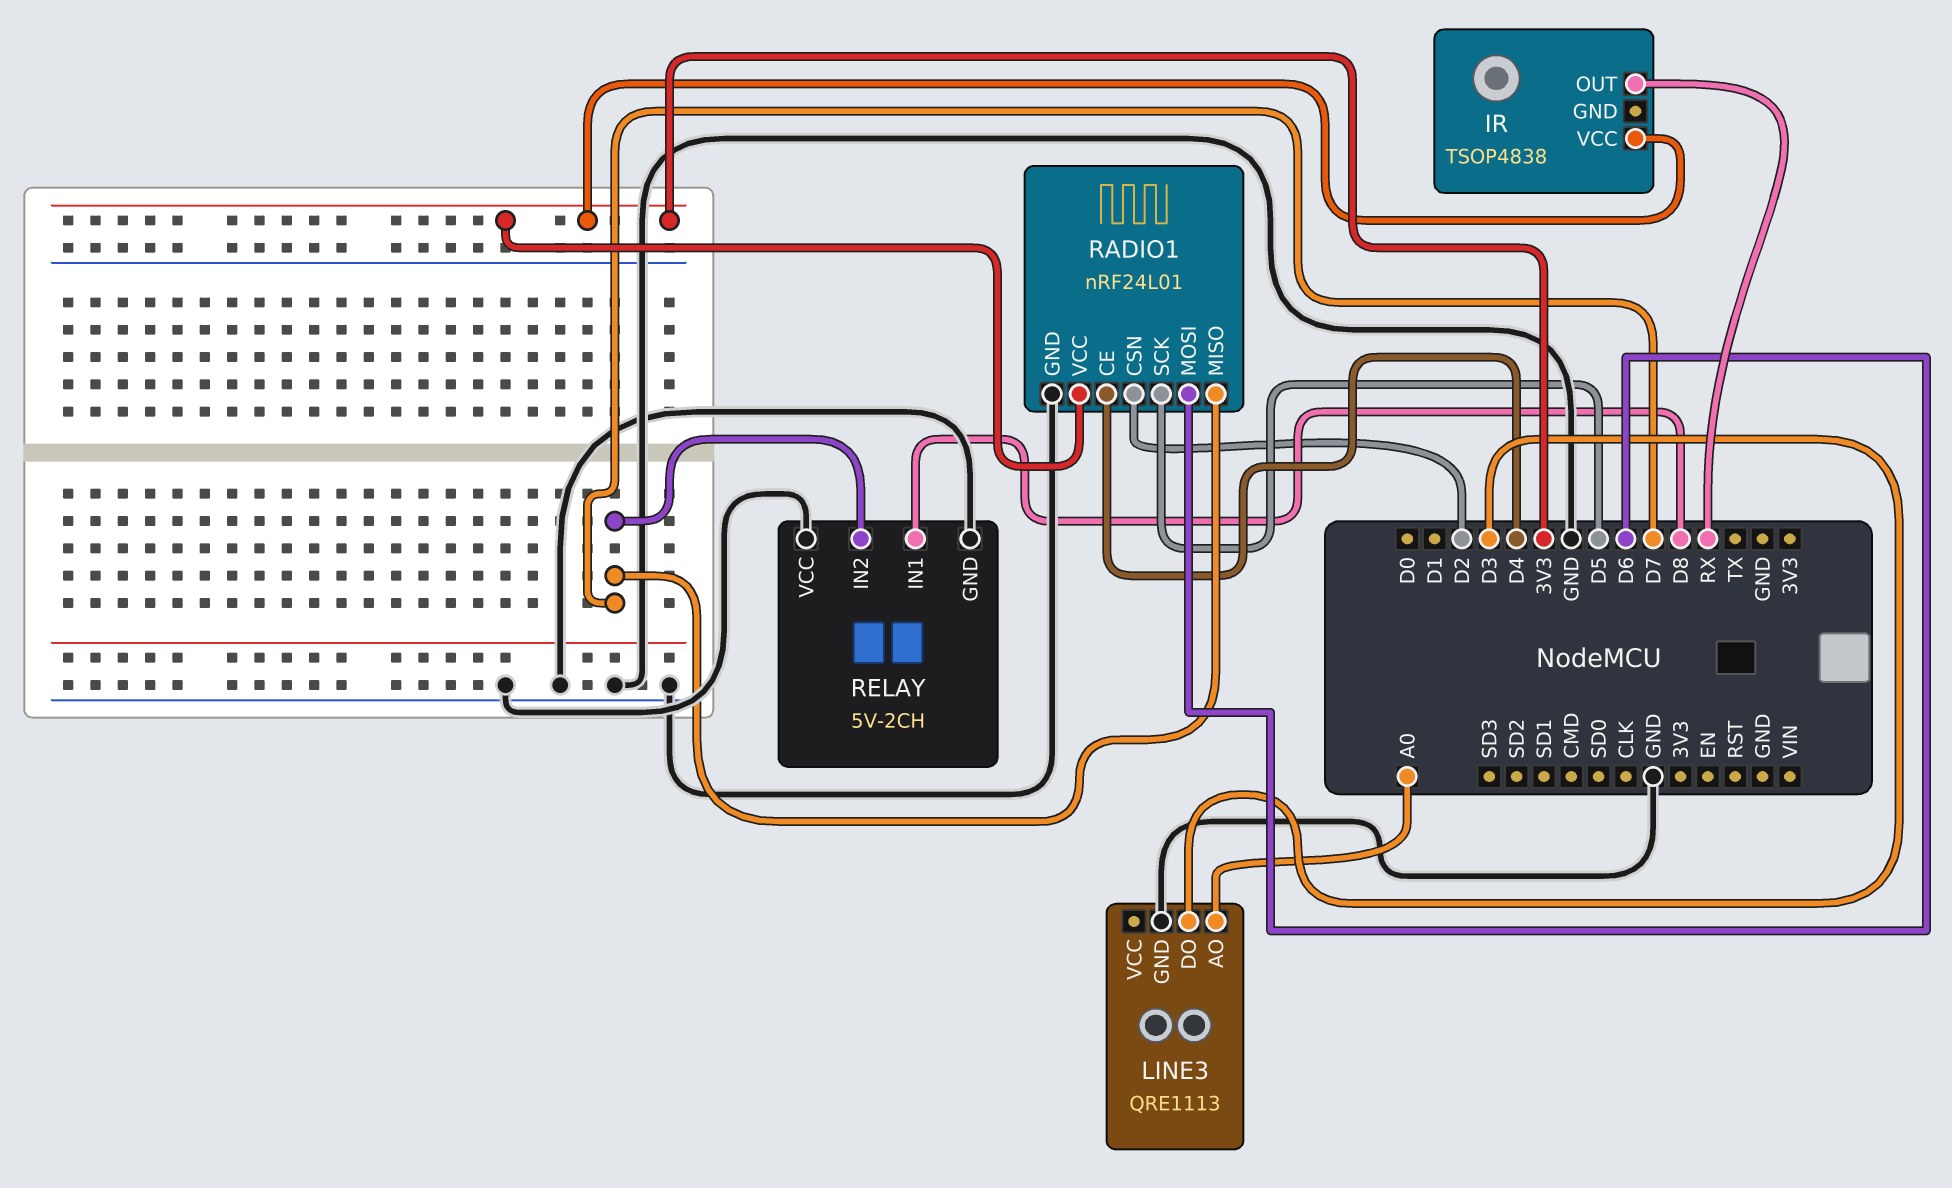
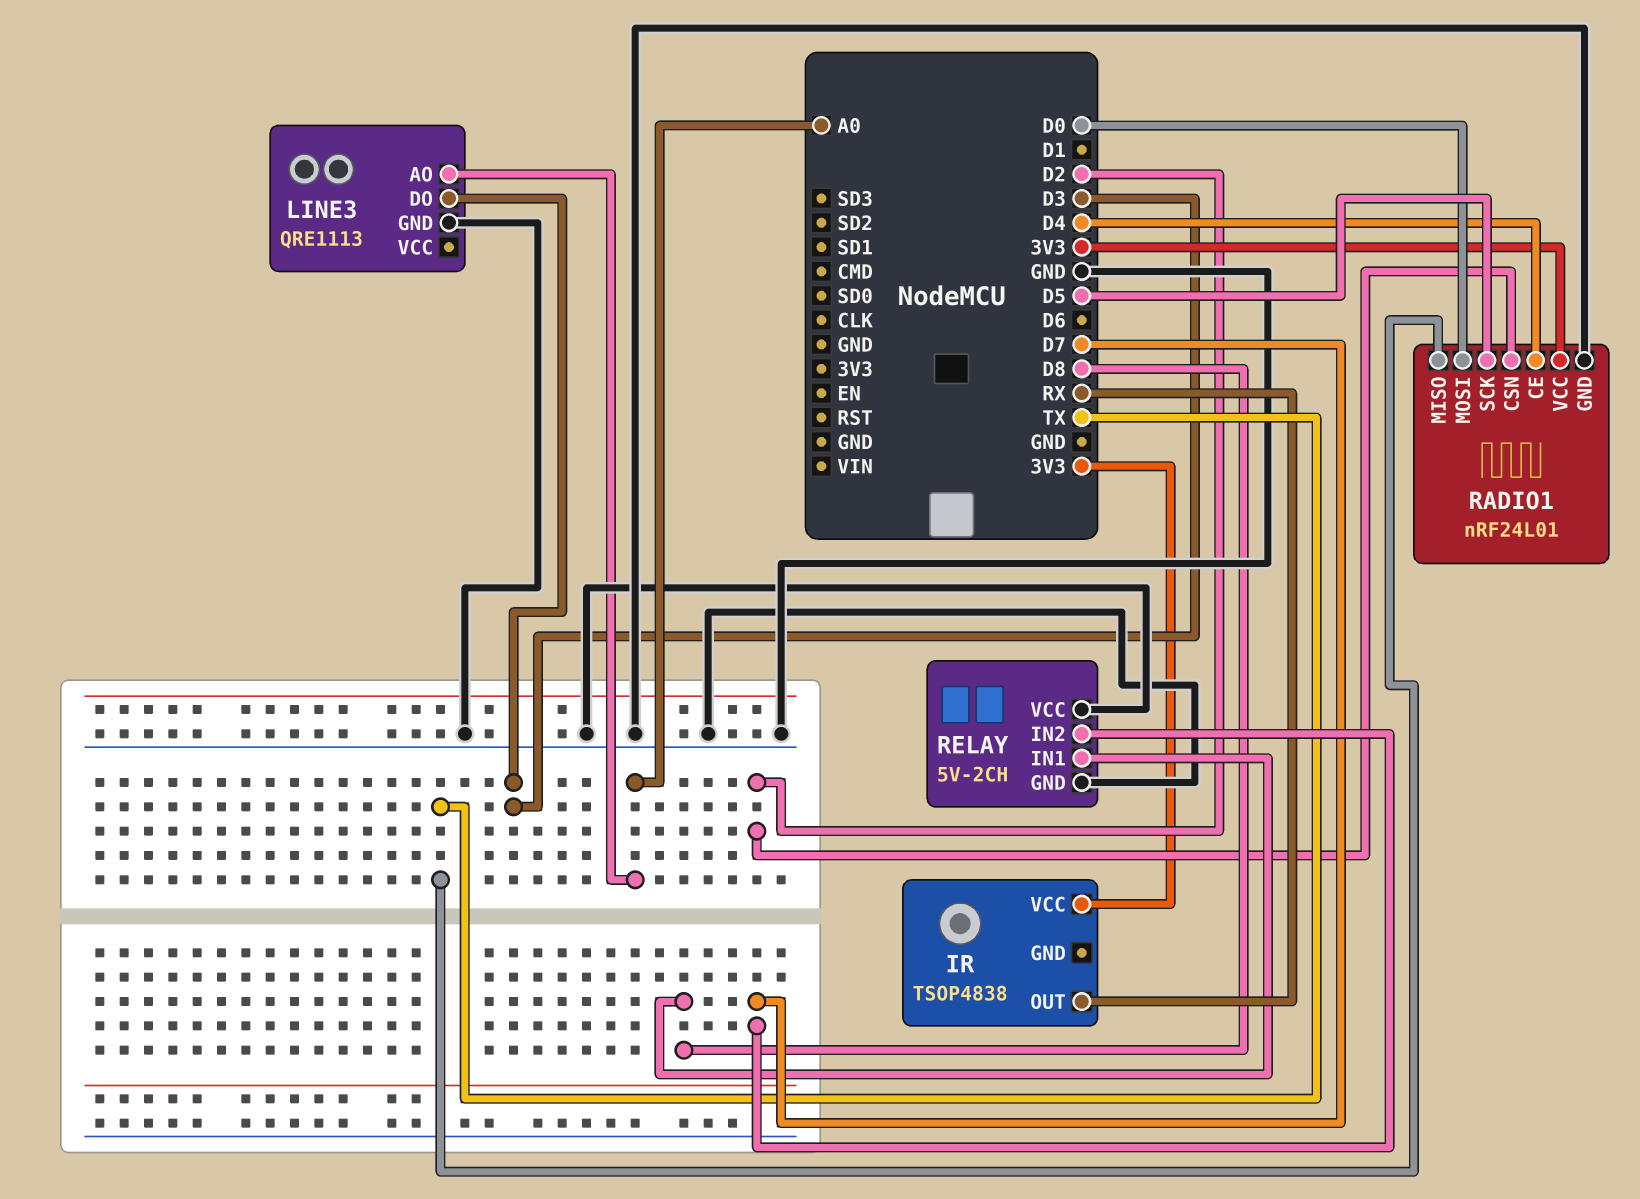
RADIO1 pin MISO: D7 -> TX
RADIO1 pin MOSI: D6 -> D0

